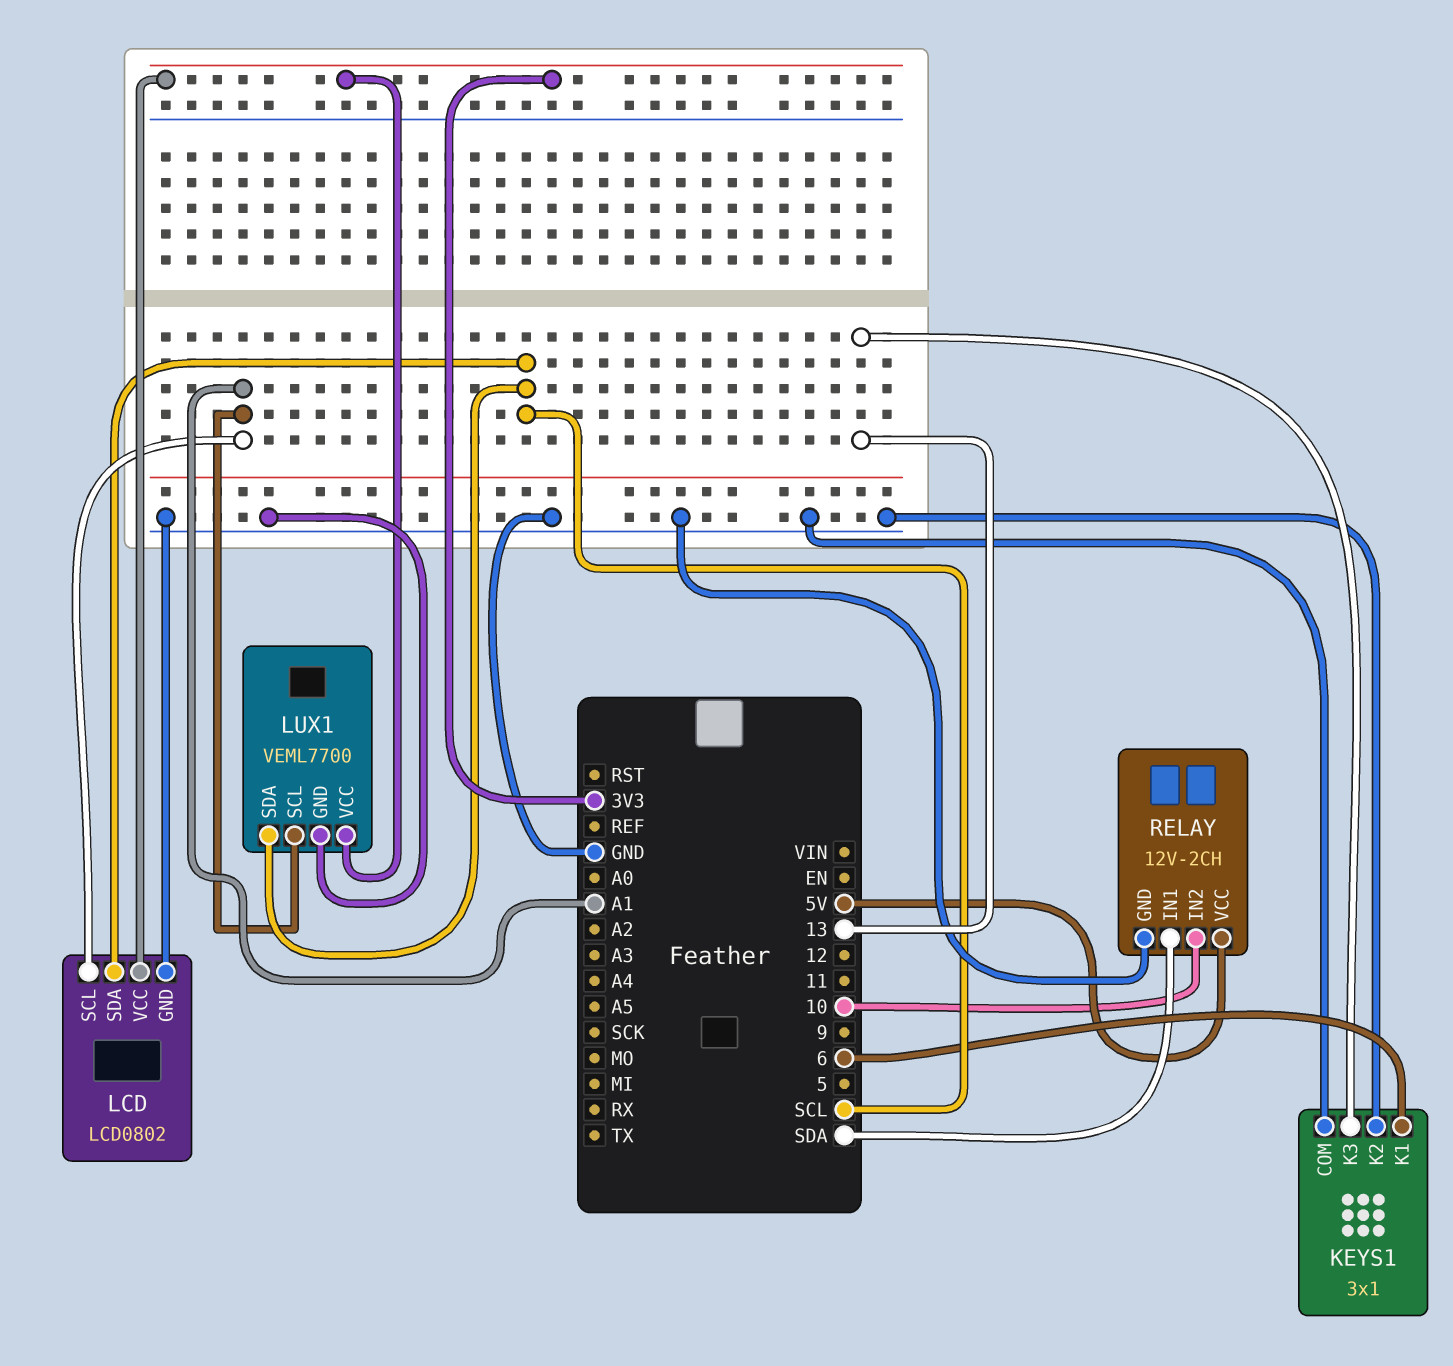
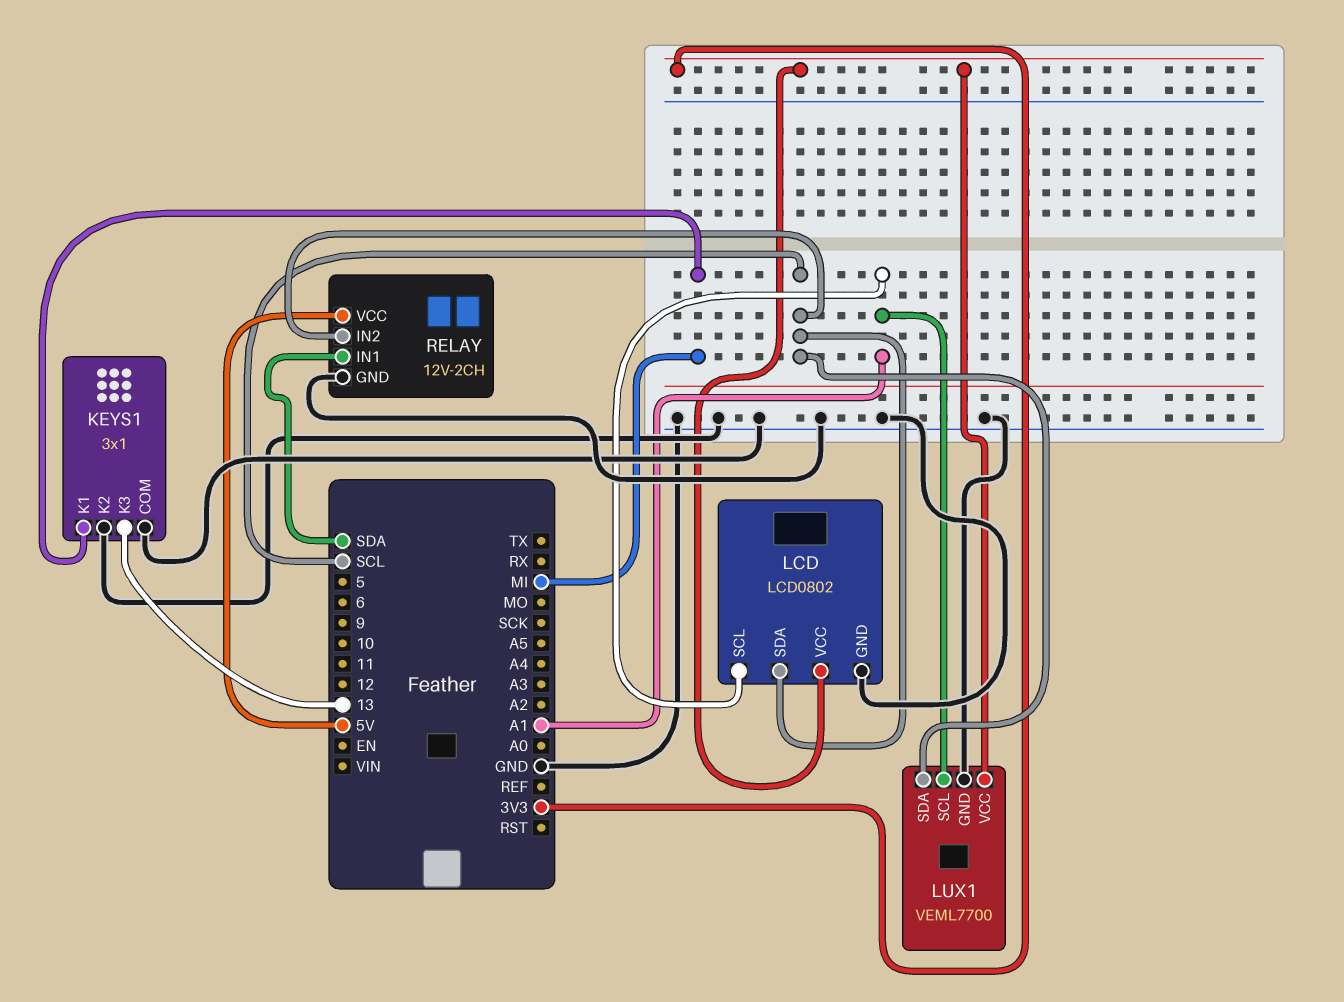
KEYS1 pin K1: 6 -> MI
RELAY pin IN2: 10 -> SCL

